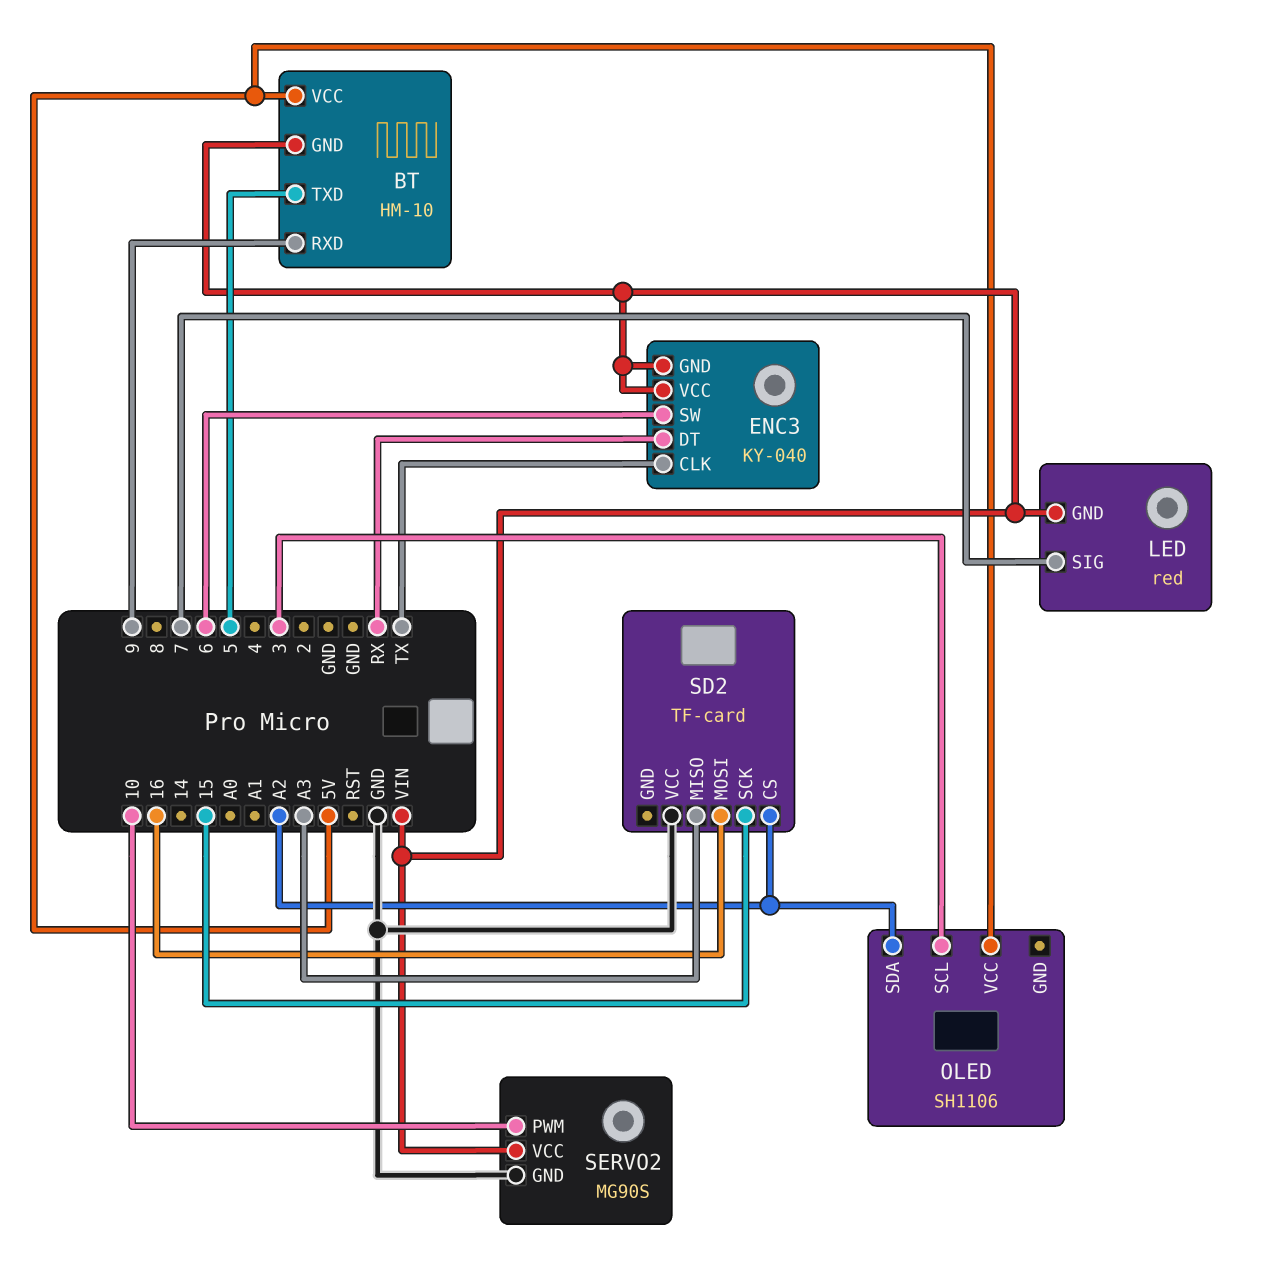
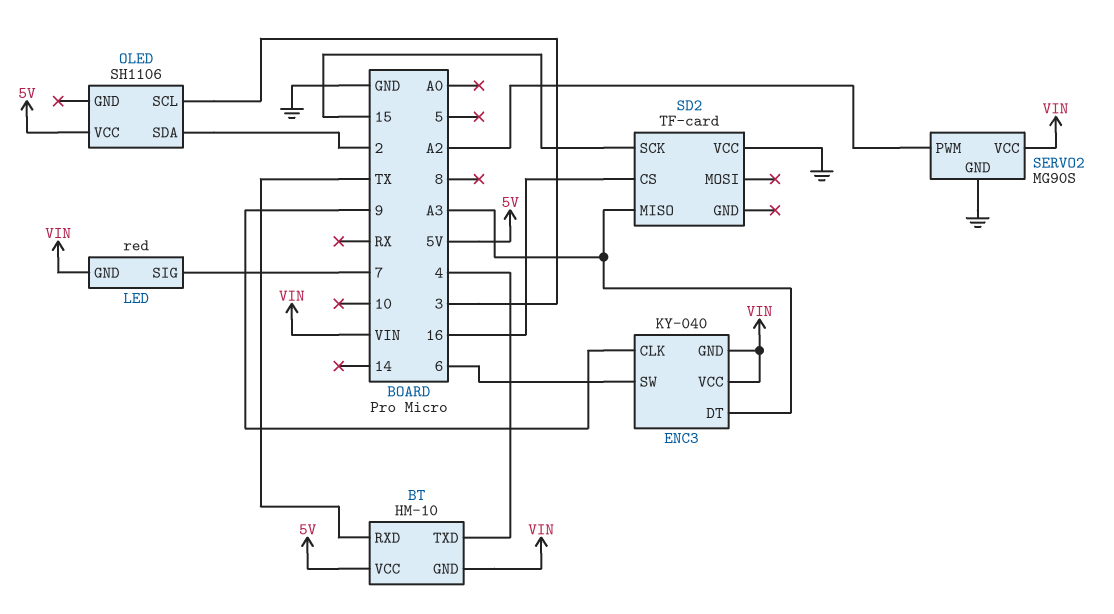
BT pin RXD: 9 -> TX
BT pin TXD: 5 -> 4
ENC3 pin CLK: TX -> 9
ENC3 pin DT: RX -> A3
OLED pin SDA: A2 -> 2
SD2 pin CS: A2 -> 16
SD2 pin MOSI: 16 -> none
SERVO2 pin PWM: 10 -> A2

